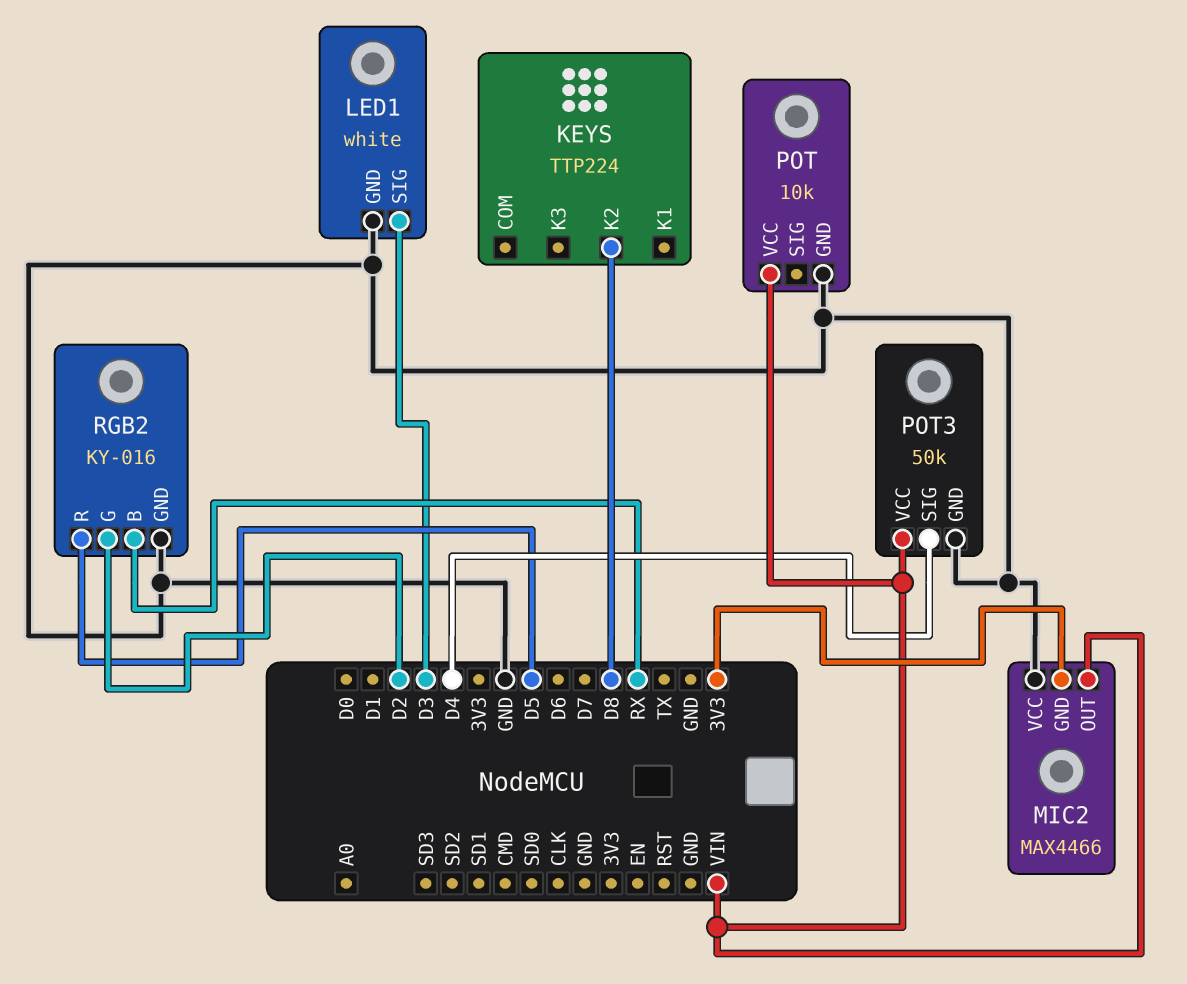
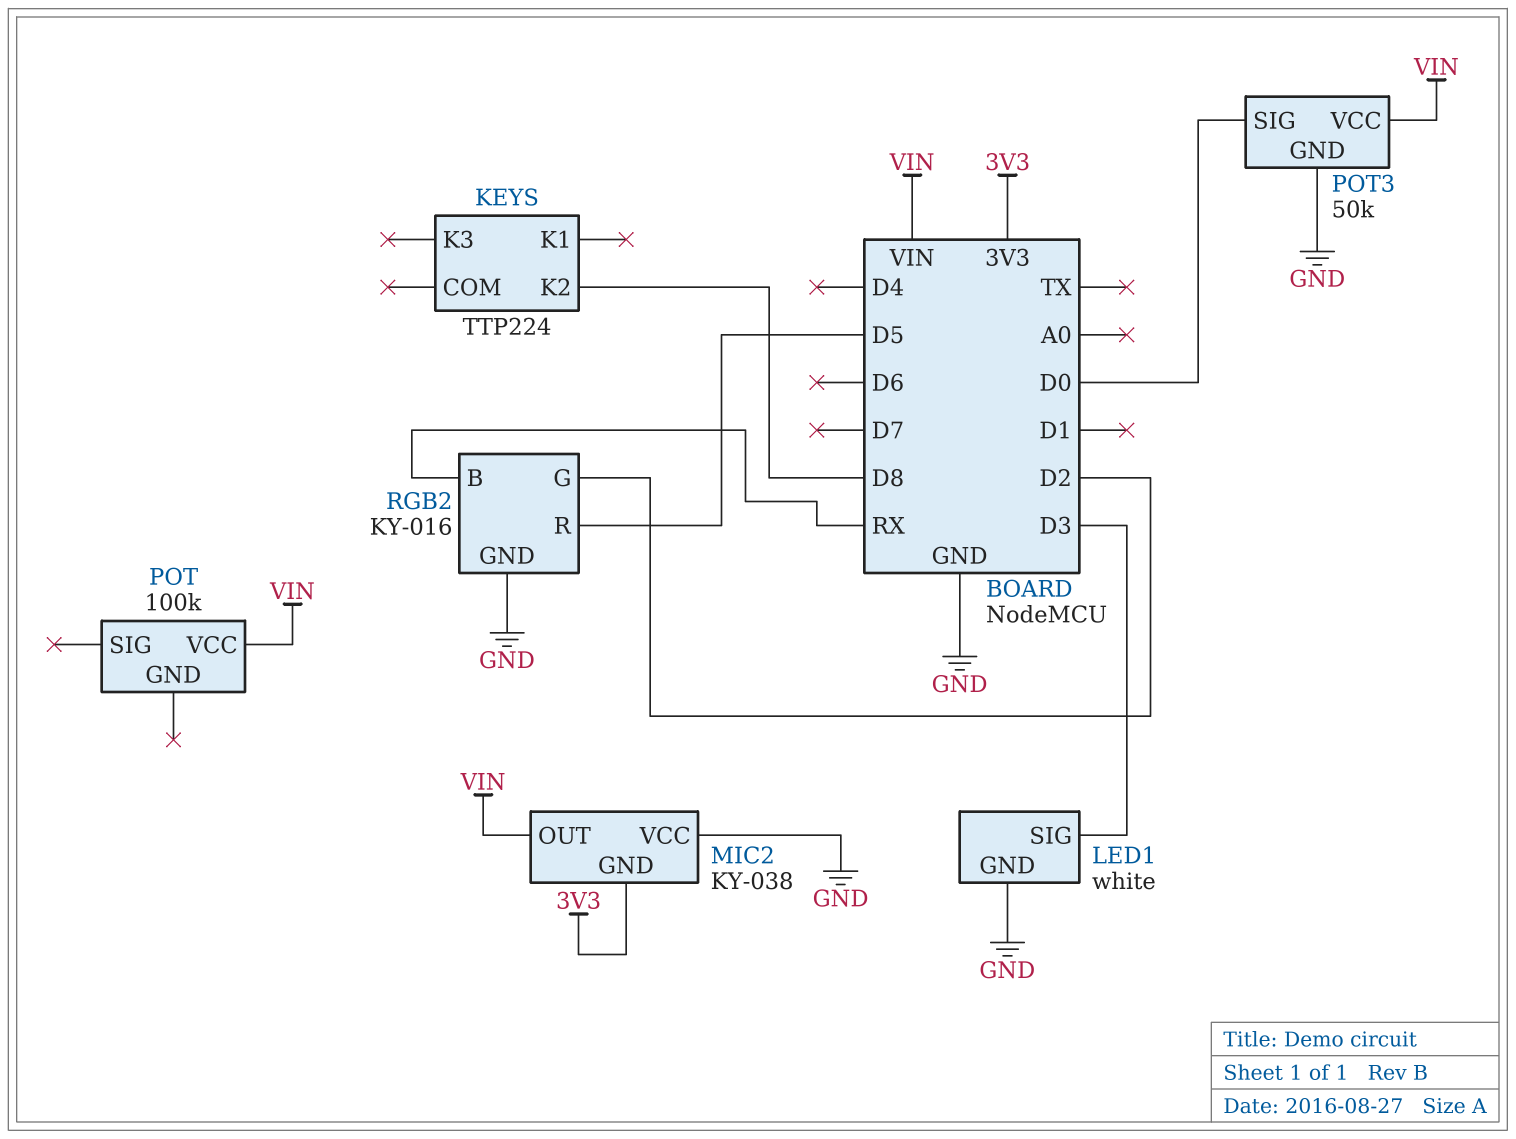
MIC2: MAX4466 -> KY-038
POT: 10k -> 100k
POT pin GND: GND -> none
POT3 pin SIG: D4 -> D0

